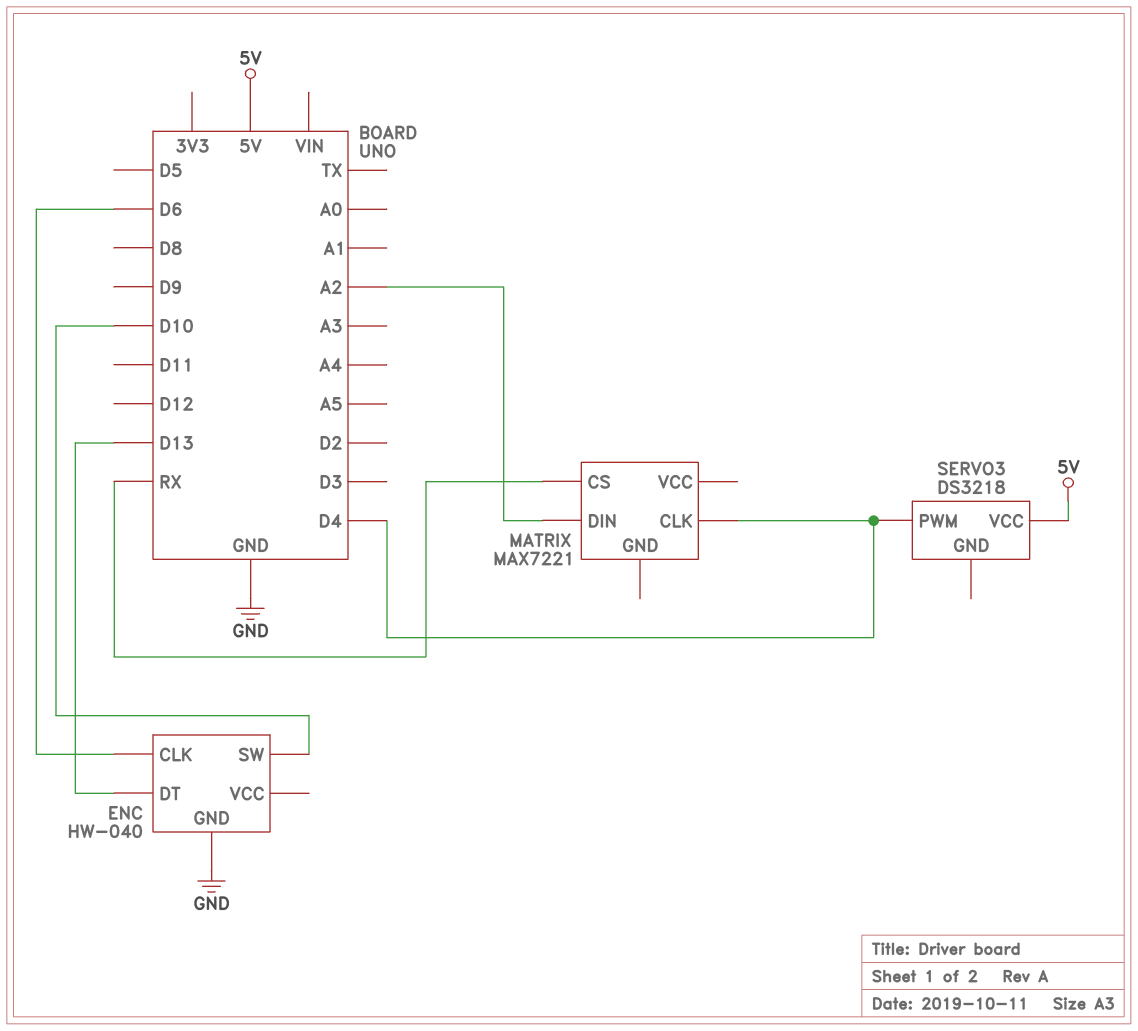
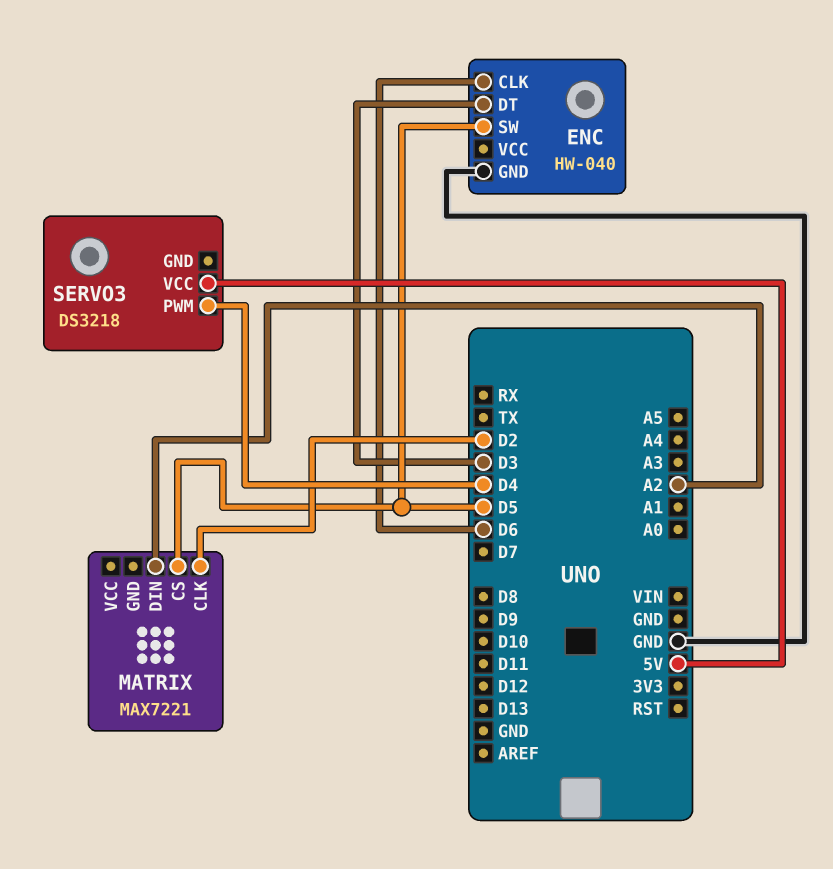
ENC pin DT: D13 -> D3
ENC pin SW: D10 -> D5
MATRIX pin CLK: D4 -> D2
MATRIX pin CS: RX -> D5

